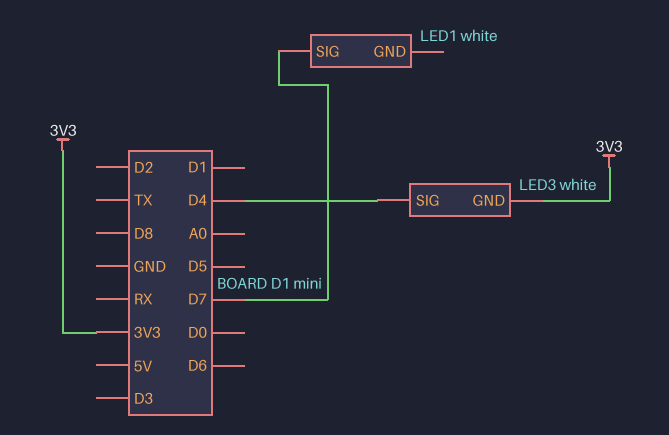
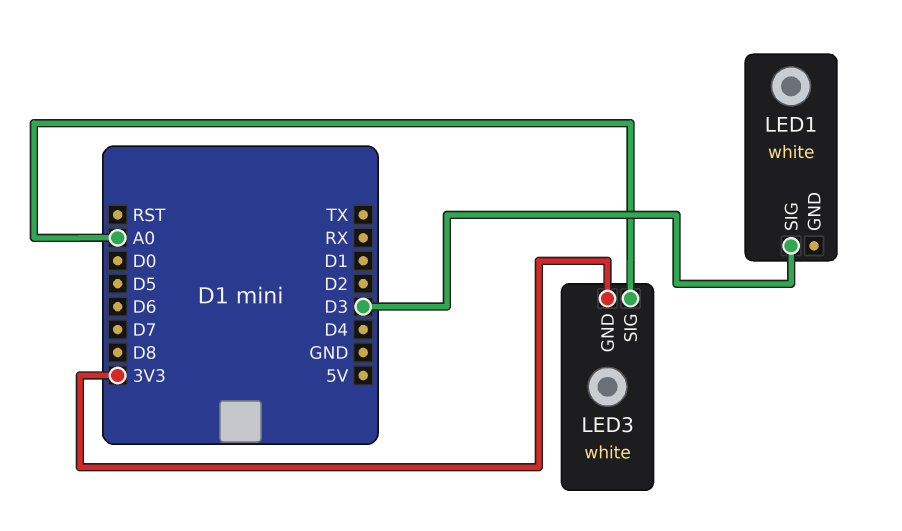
LED1 pin SIG: D7 -> D3
LED3 pin SIG: D4 -> A0

